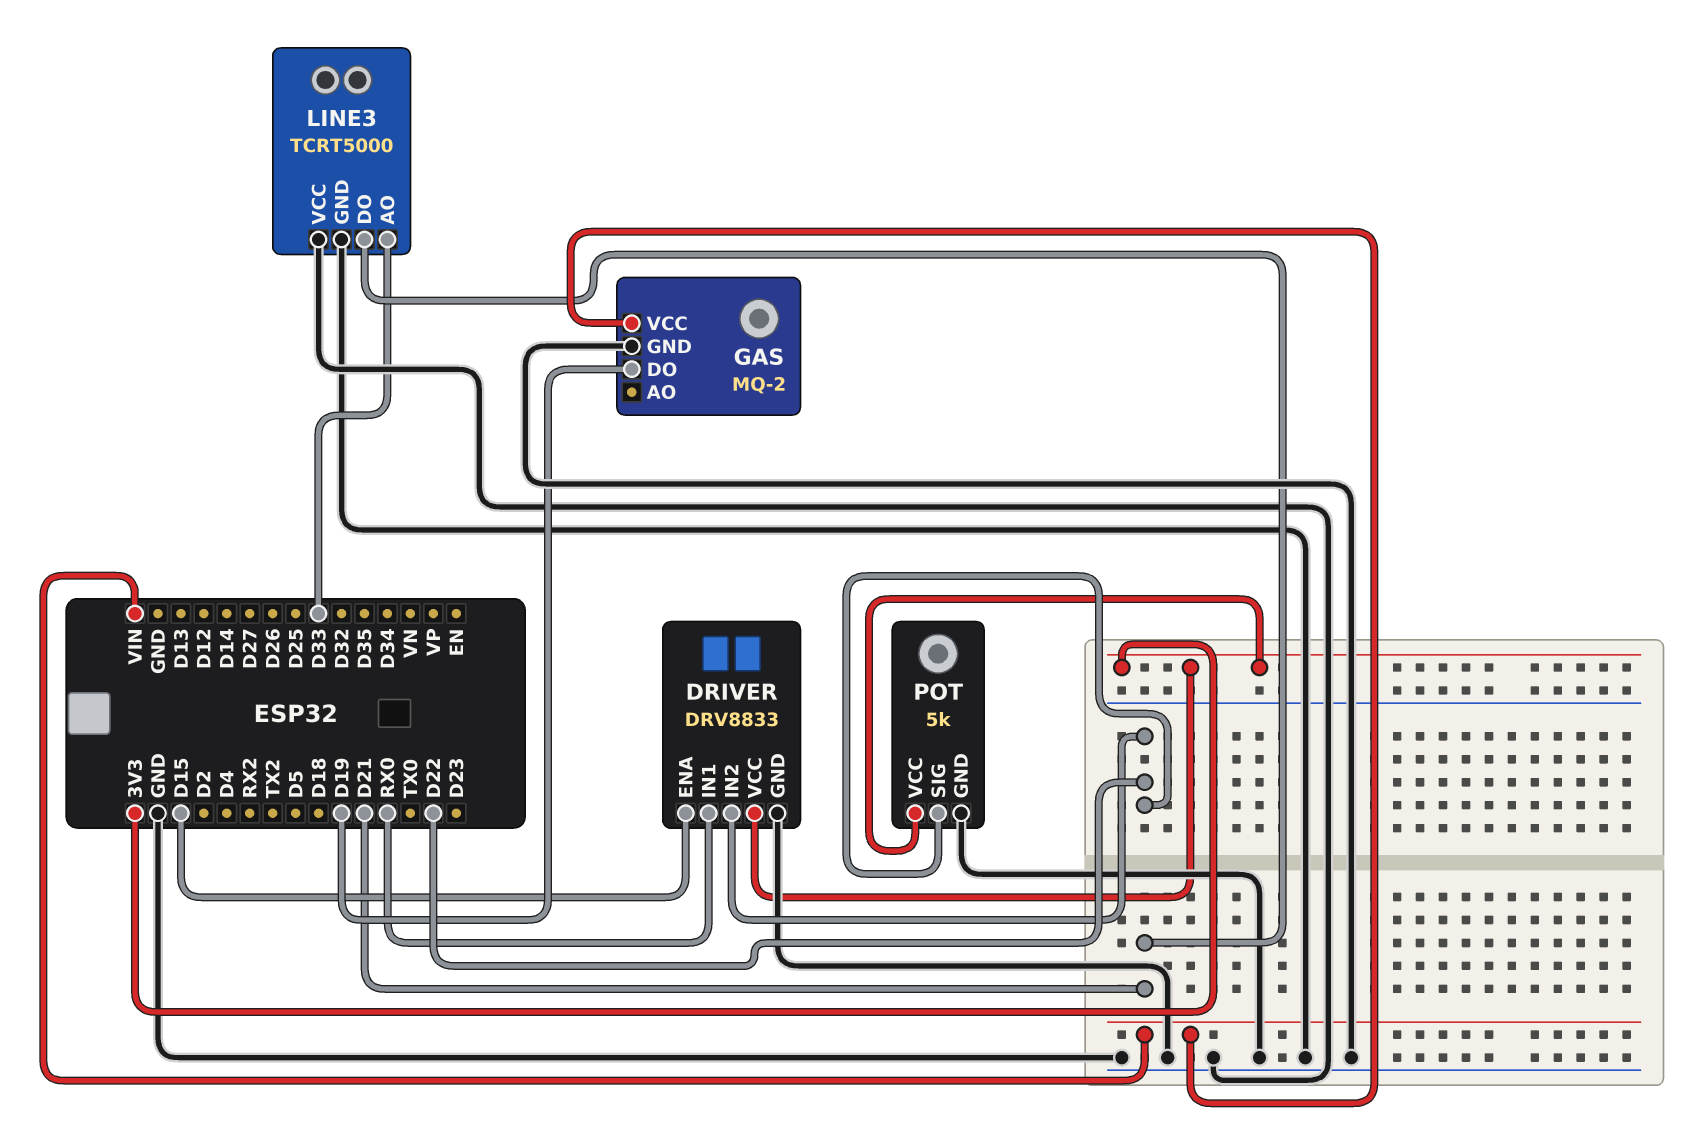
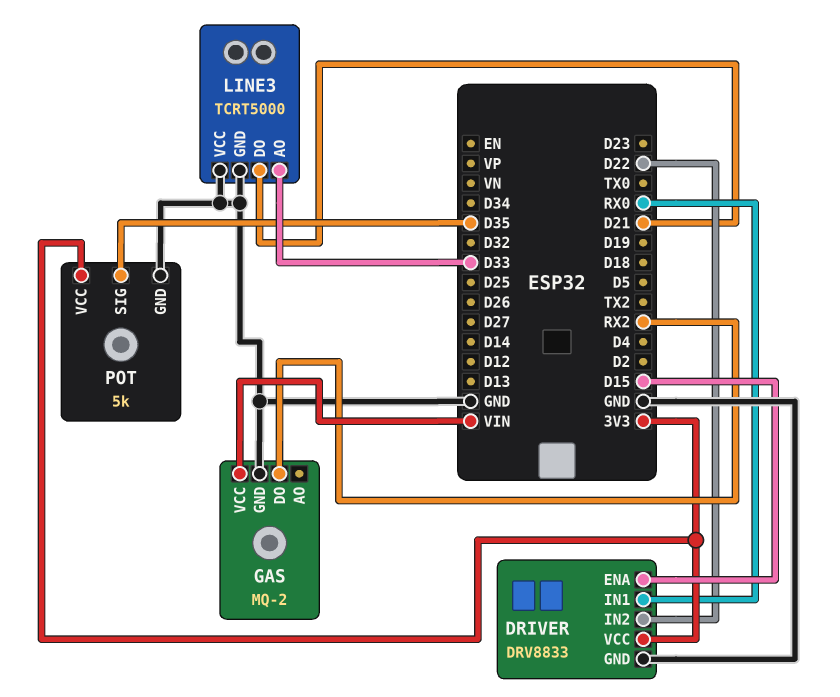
GAS pin DO: D19 -> RX2
POT pin SIG: D22 -> D35

